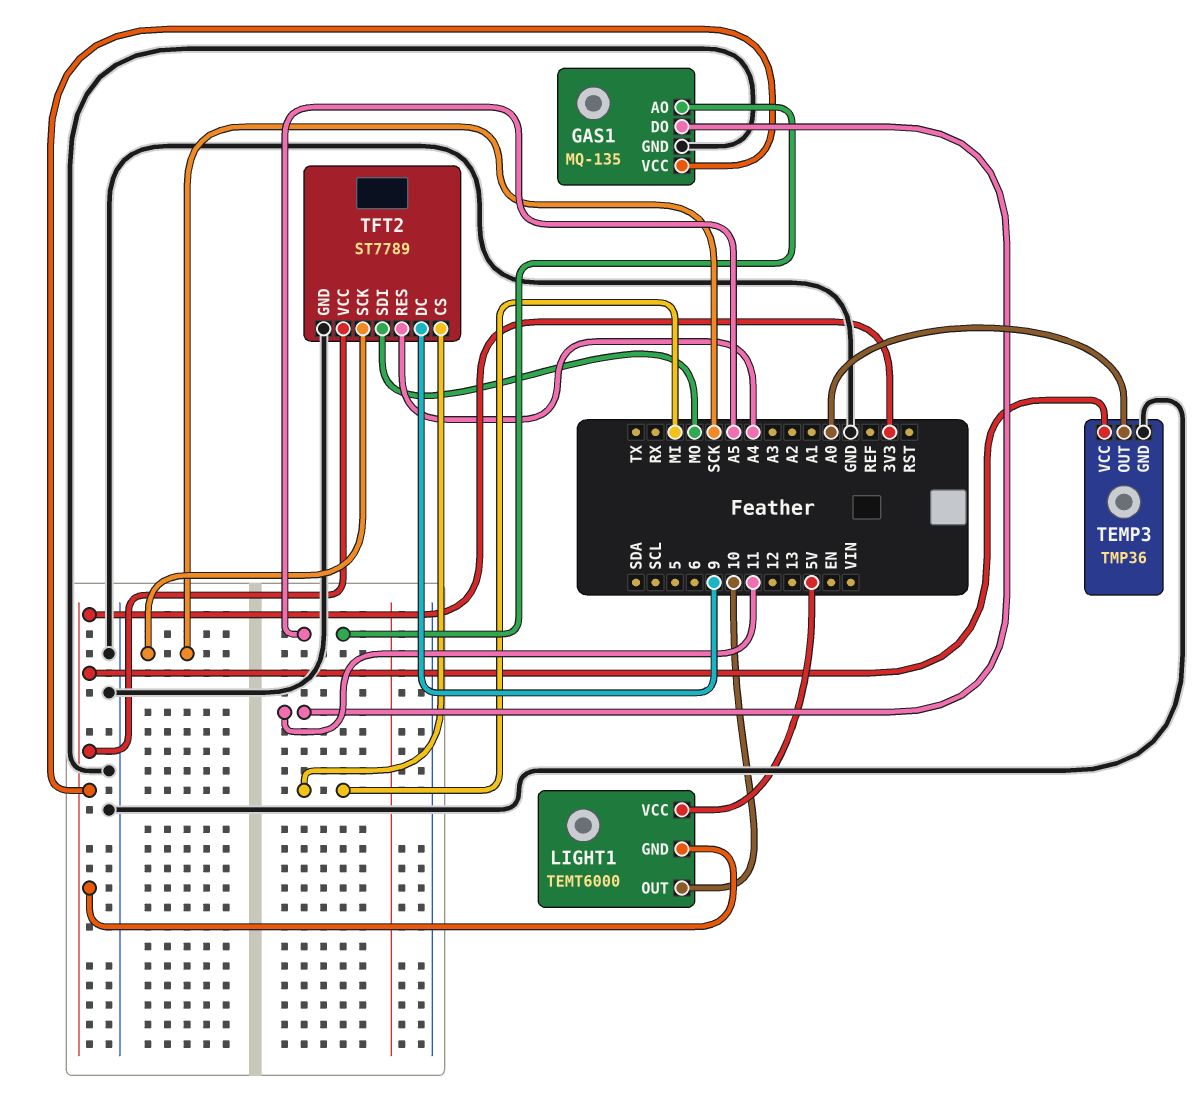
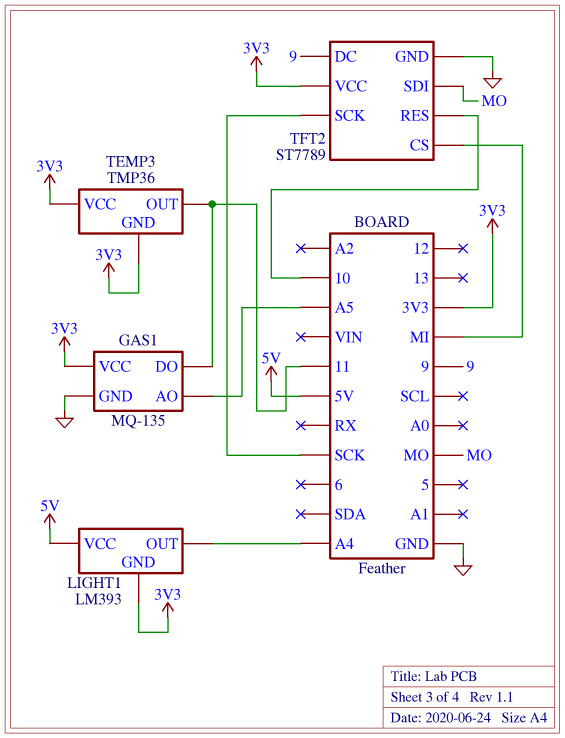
LIGHT1: TEMT6000 -> LM393
LIGHT1 pin OUT: 10 -> A4
TEMP3 pin GND: GND -> 3V3
TEMP3 pin OUT: A0 -> 11
TFT2 pin RES: A4 -> 10

